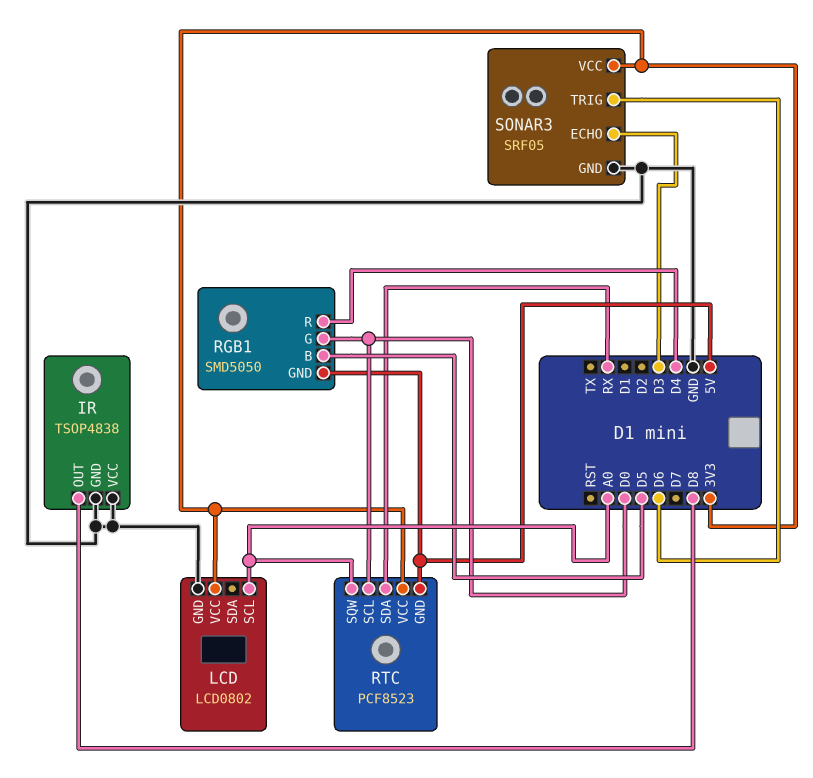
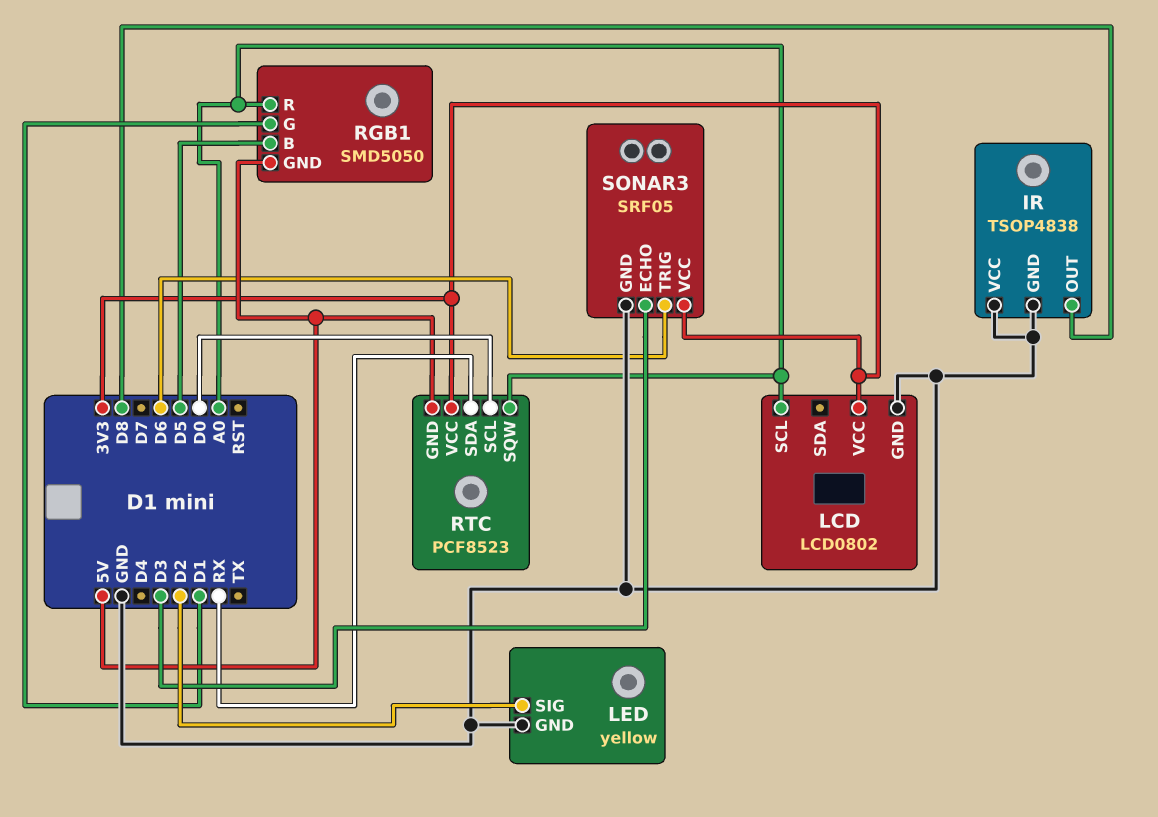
LED: none -> yellow
LED pin GND: none -> GND
LED pin SIG: none -> D2
RGB1 pin G: D0 -> D1
RGB1 pin R: D4 -> A0

